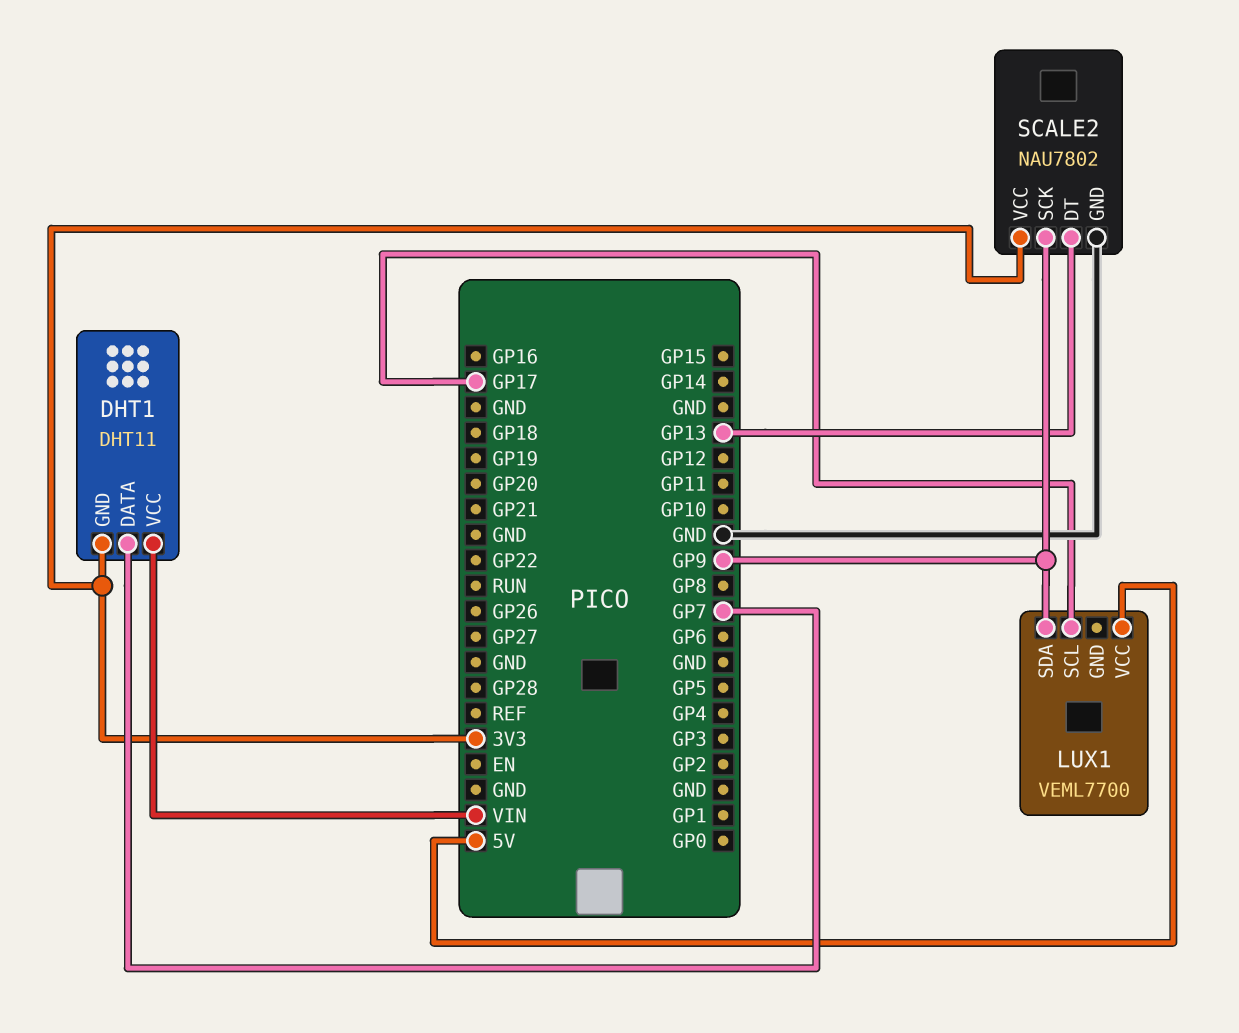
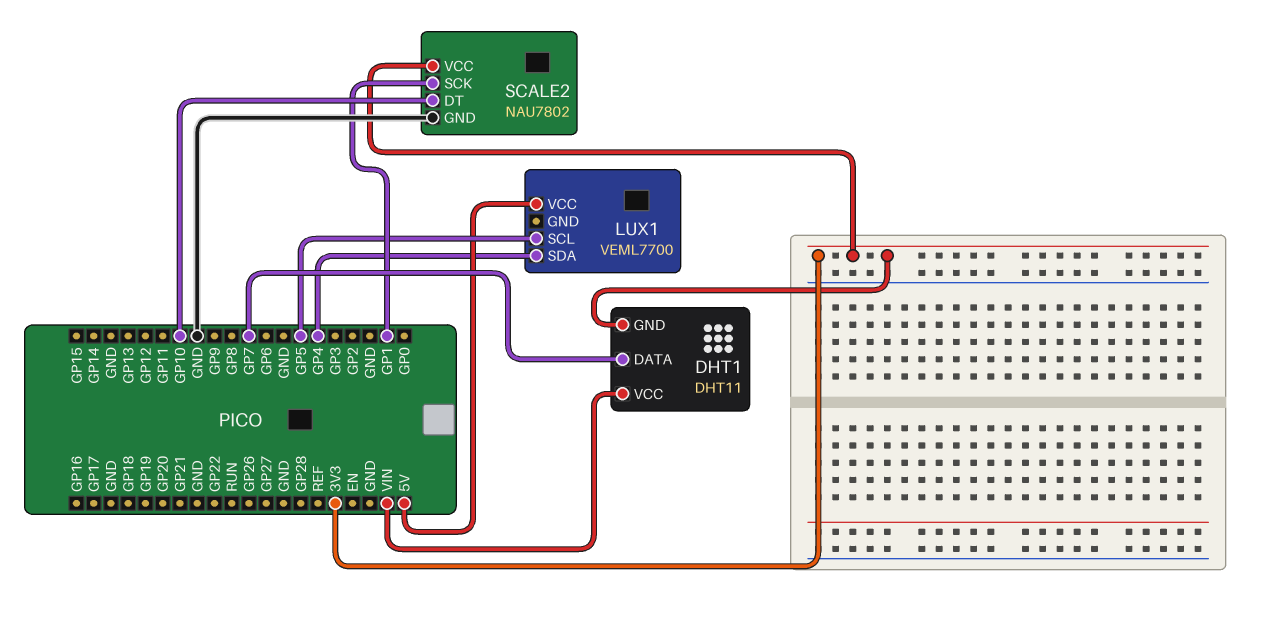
LUX1 pin SCL: GP17 -> GP5
LUX1 pin SDA: GP9 -> GP4
SCALE2 pin DT: GP13 -> GP10
SCALE2 pin SCK: GP9 -> GP1

